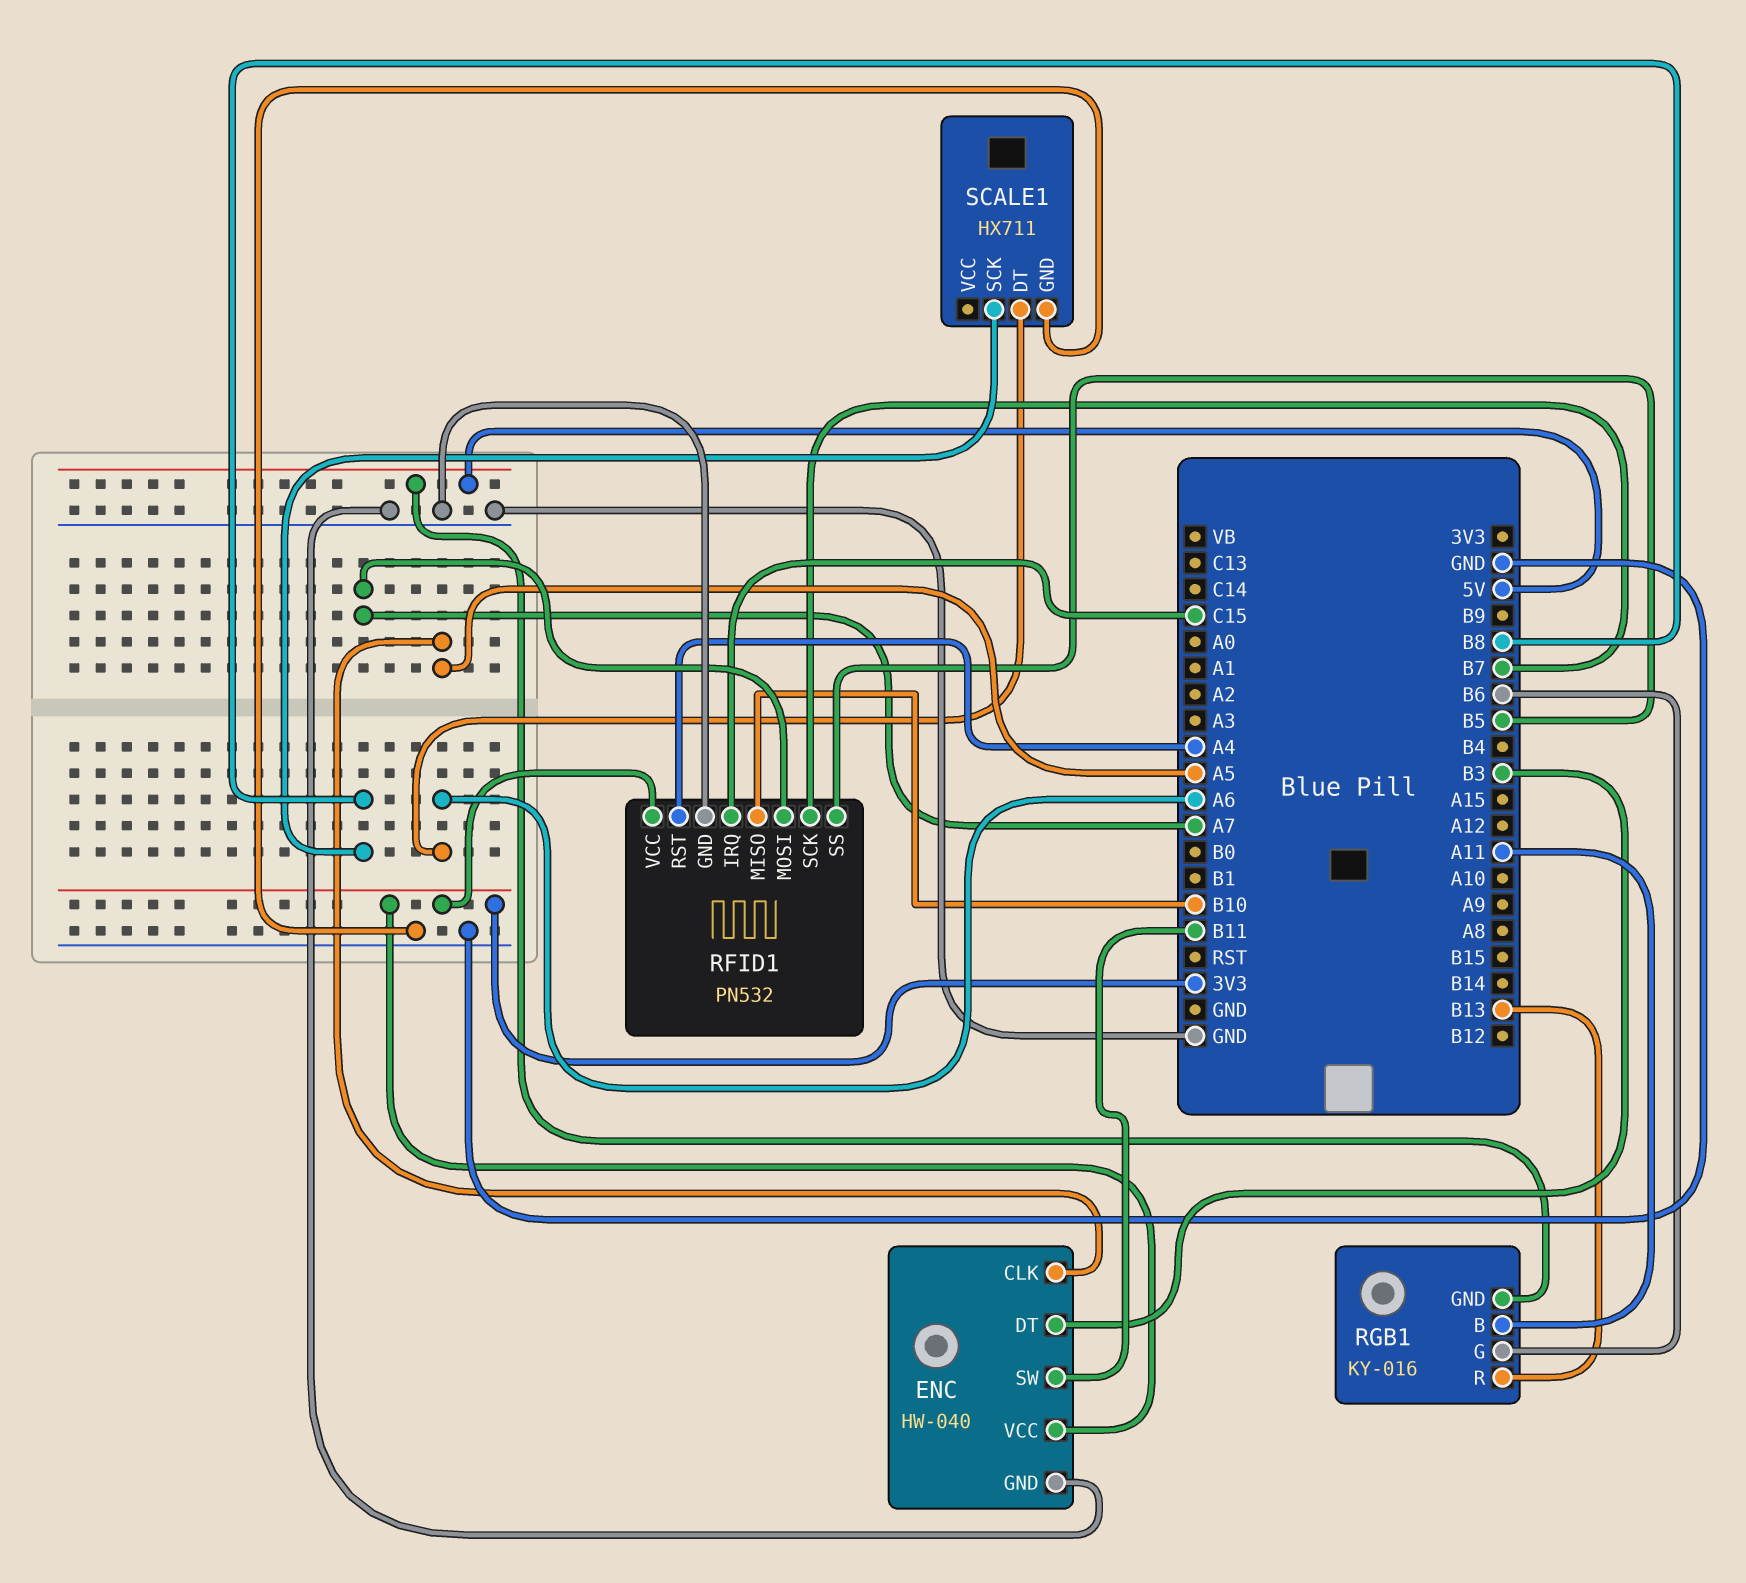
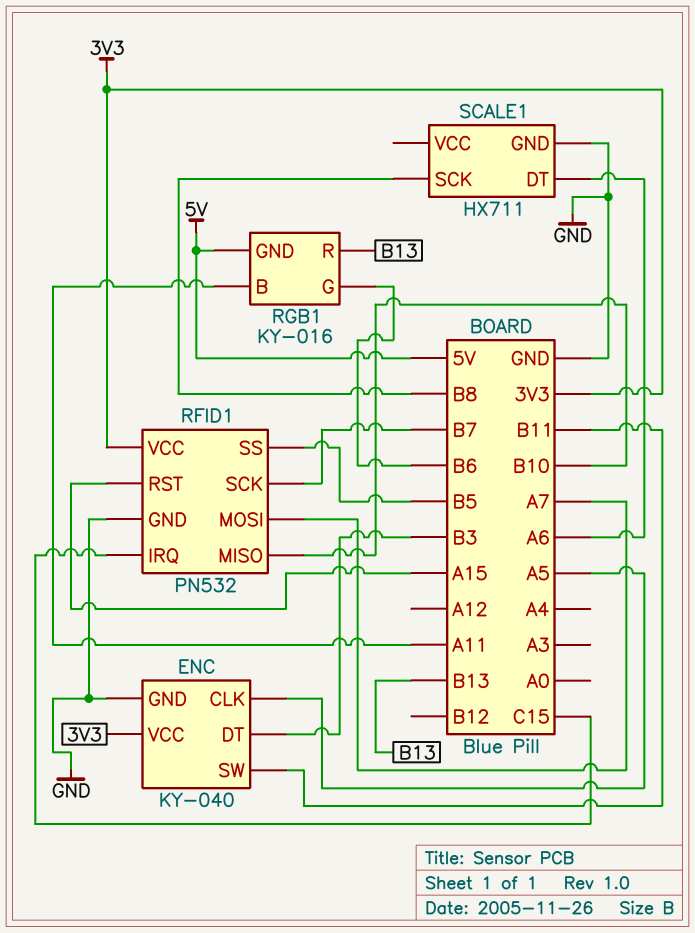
ENC: HW-040 -> KY-040
RFID1 pin RST: A4 -> A15

